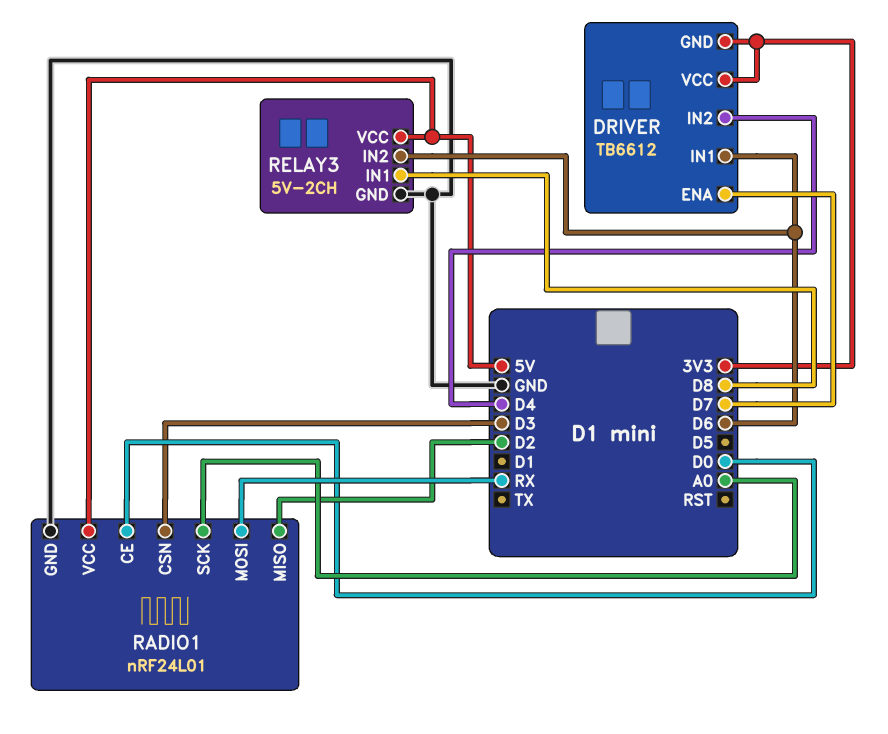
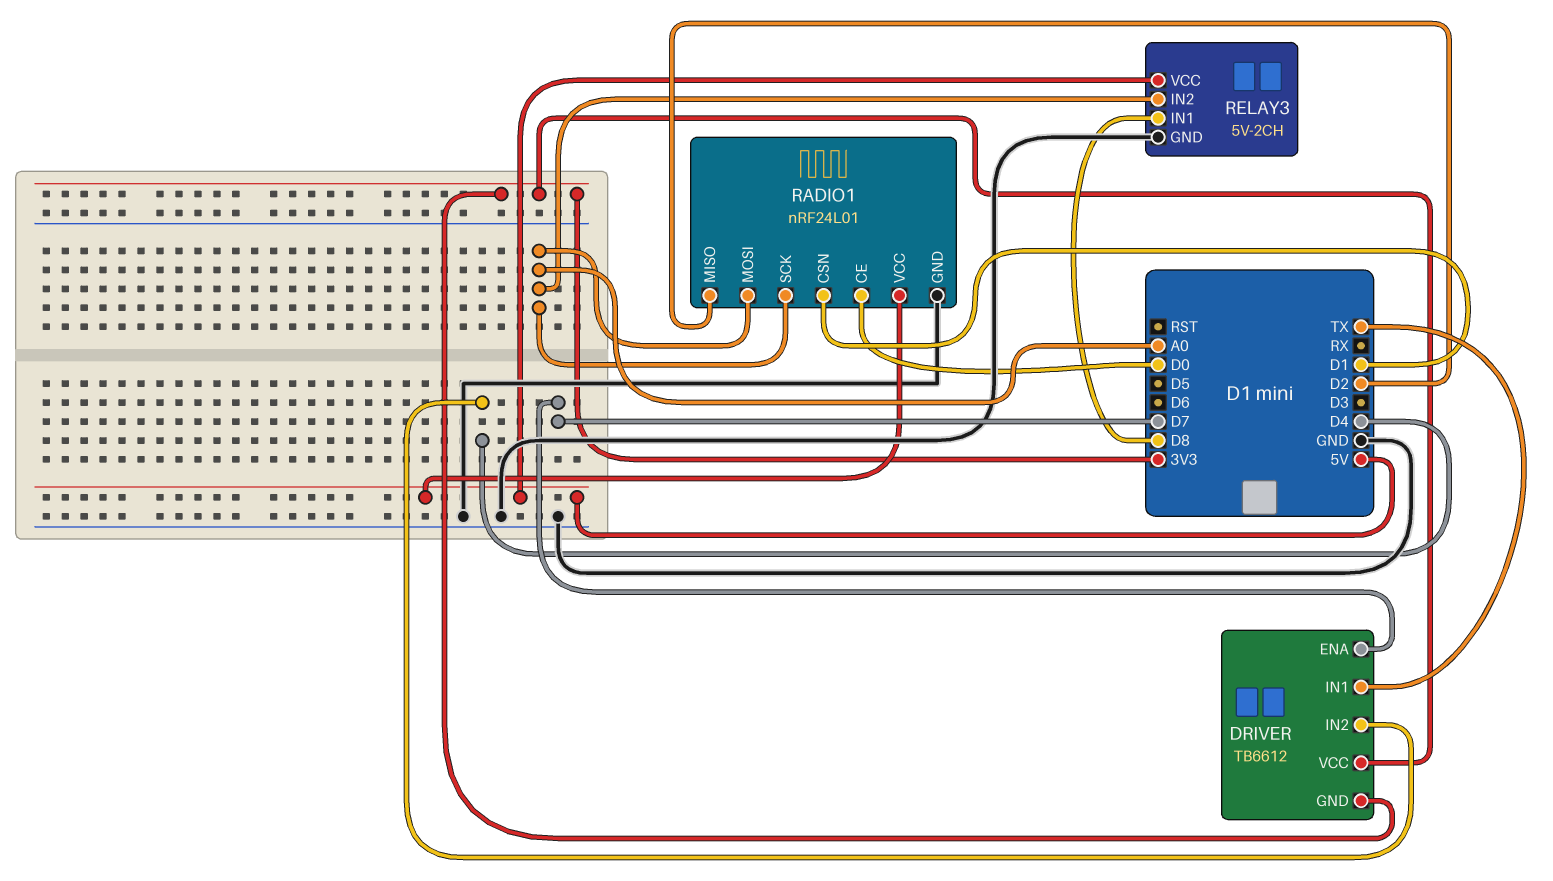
DRIVER pin IN1: D6 -> TX
RADIO1 pin CSN: D3 -> D1
RADIO1 pin MOSI: RX -> A0
RELAY3 pin IN2: D6 -> A0

